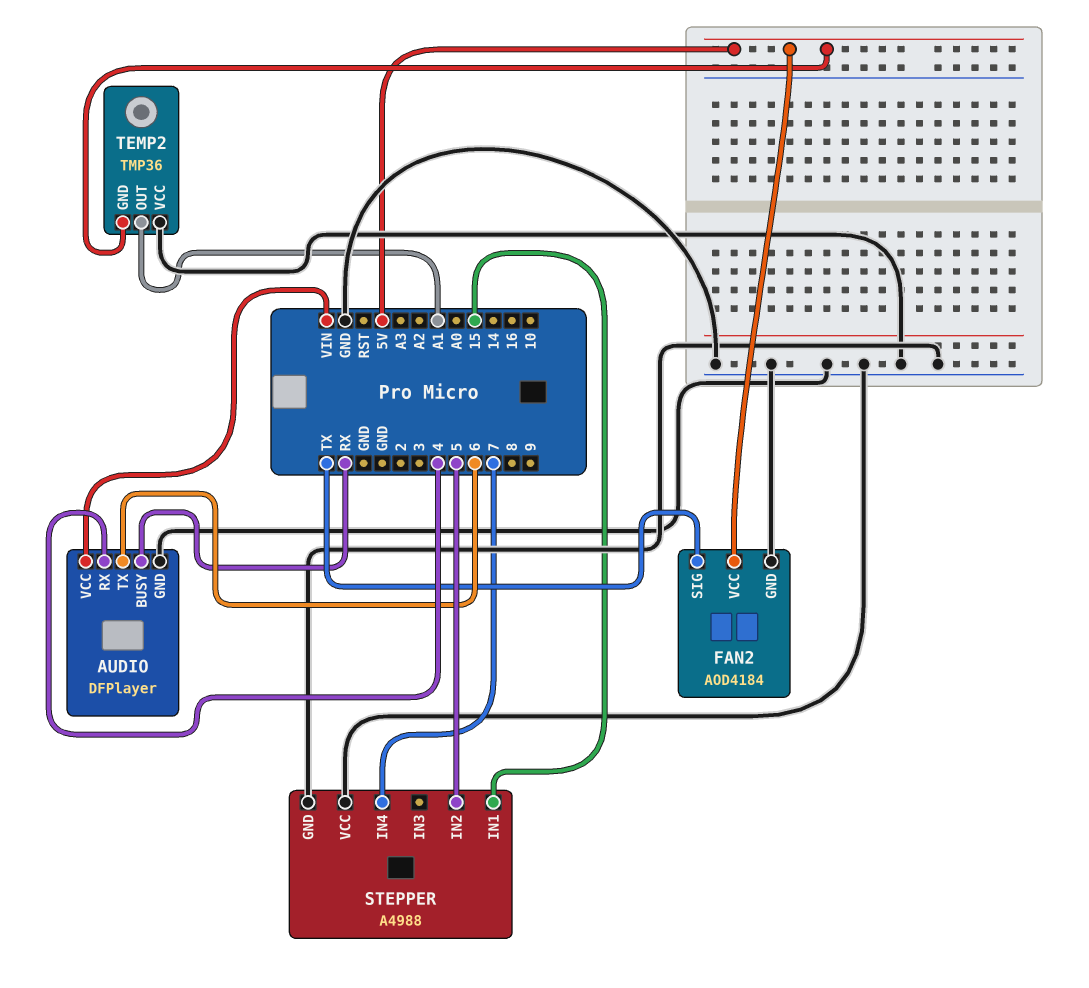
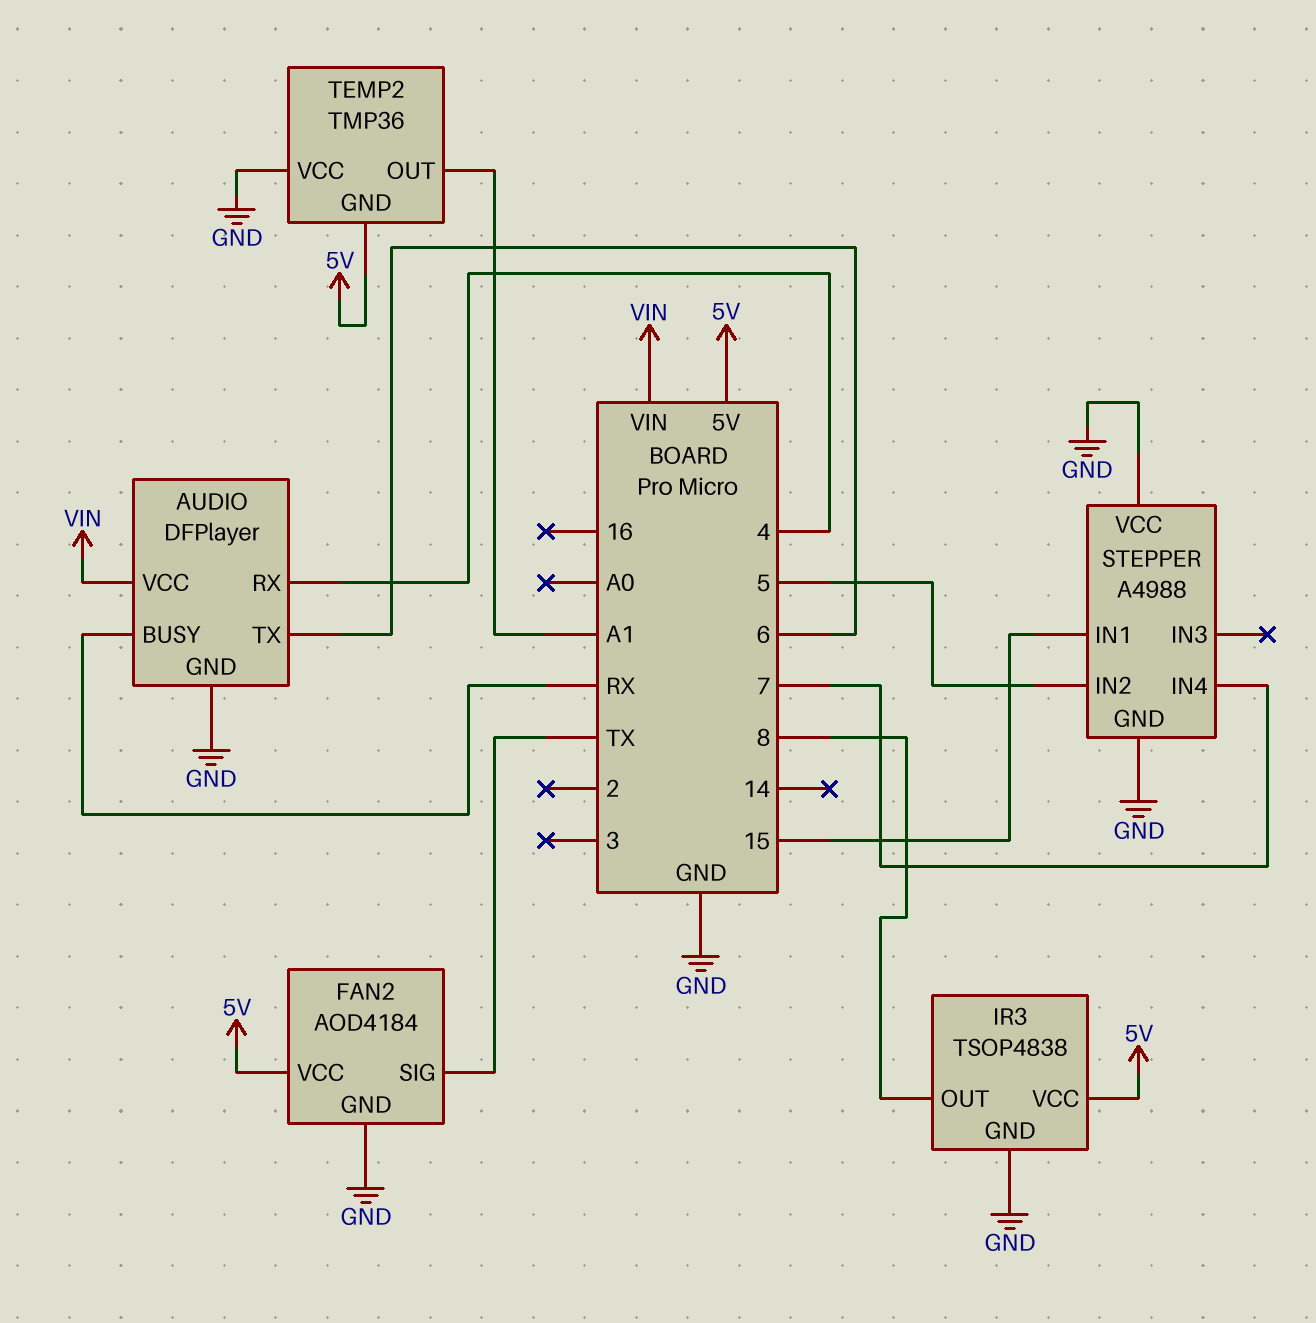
IR3: none -> TSOP4838
IR3 pin GND: none -> GND
IR3 pin OUT: none -> 8
IR3 pin VCC: none -> 5V

